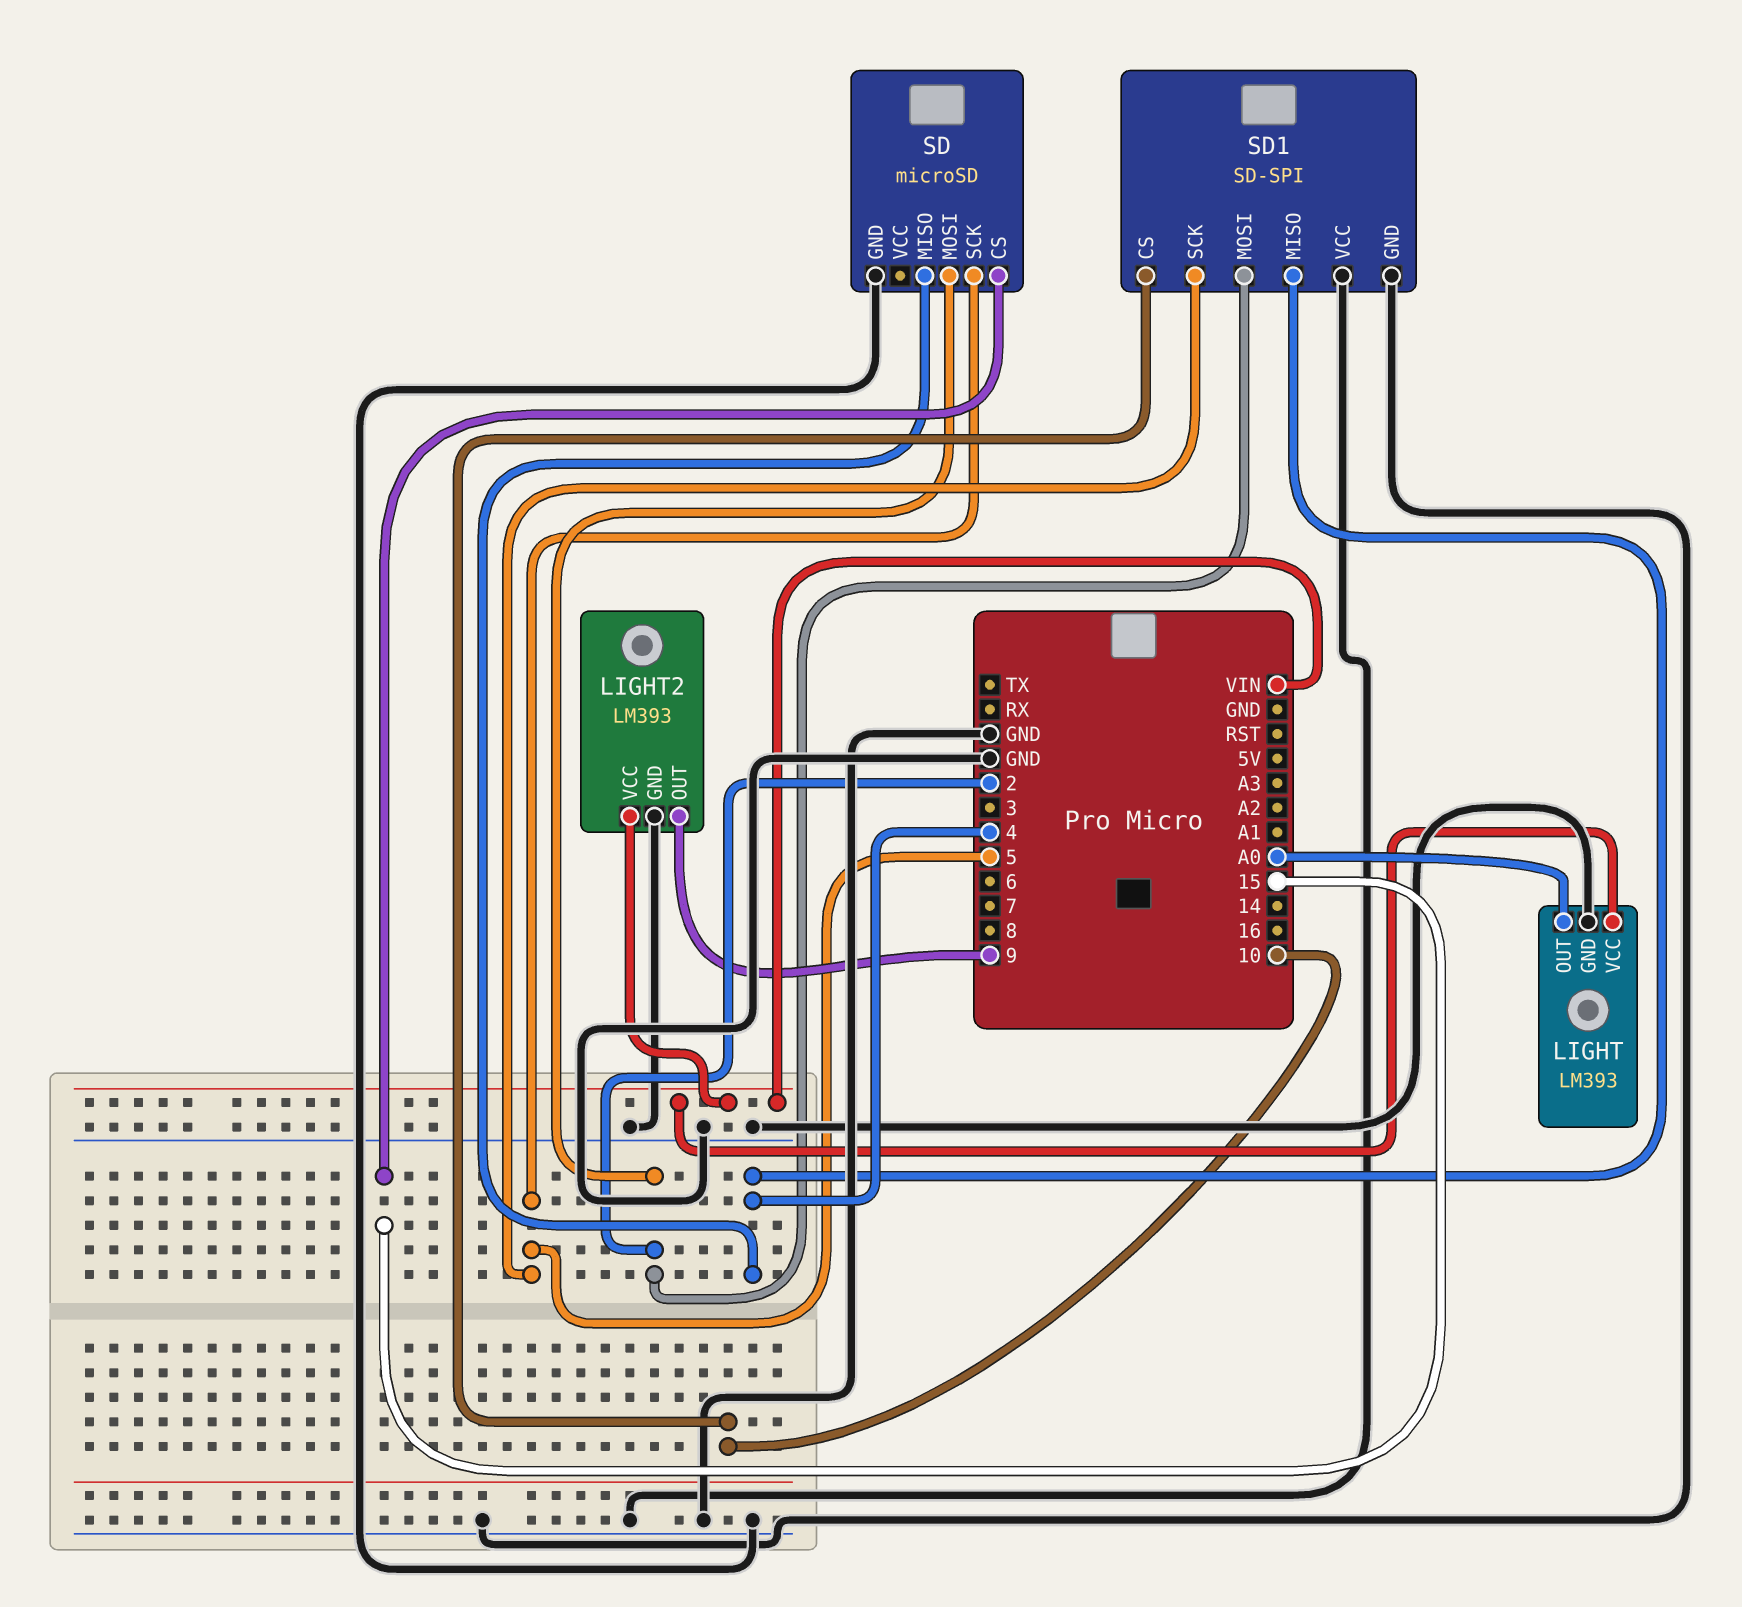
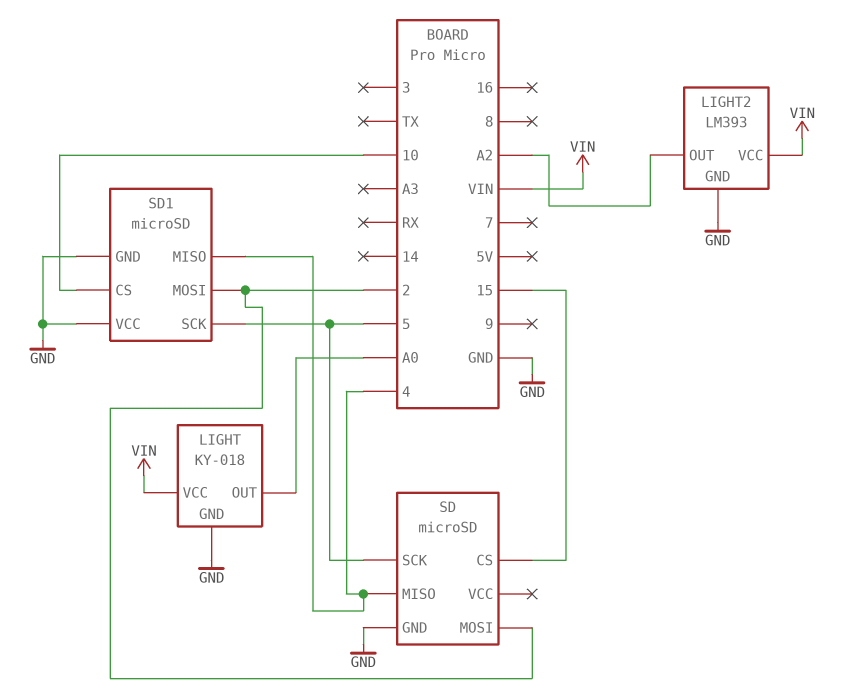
LIGHT: LM393 -> KY-018
LIGHT2 pin OUT: 9 -> A2
SD1: SD-SPI -> microSD

